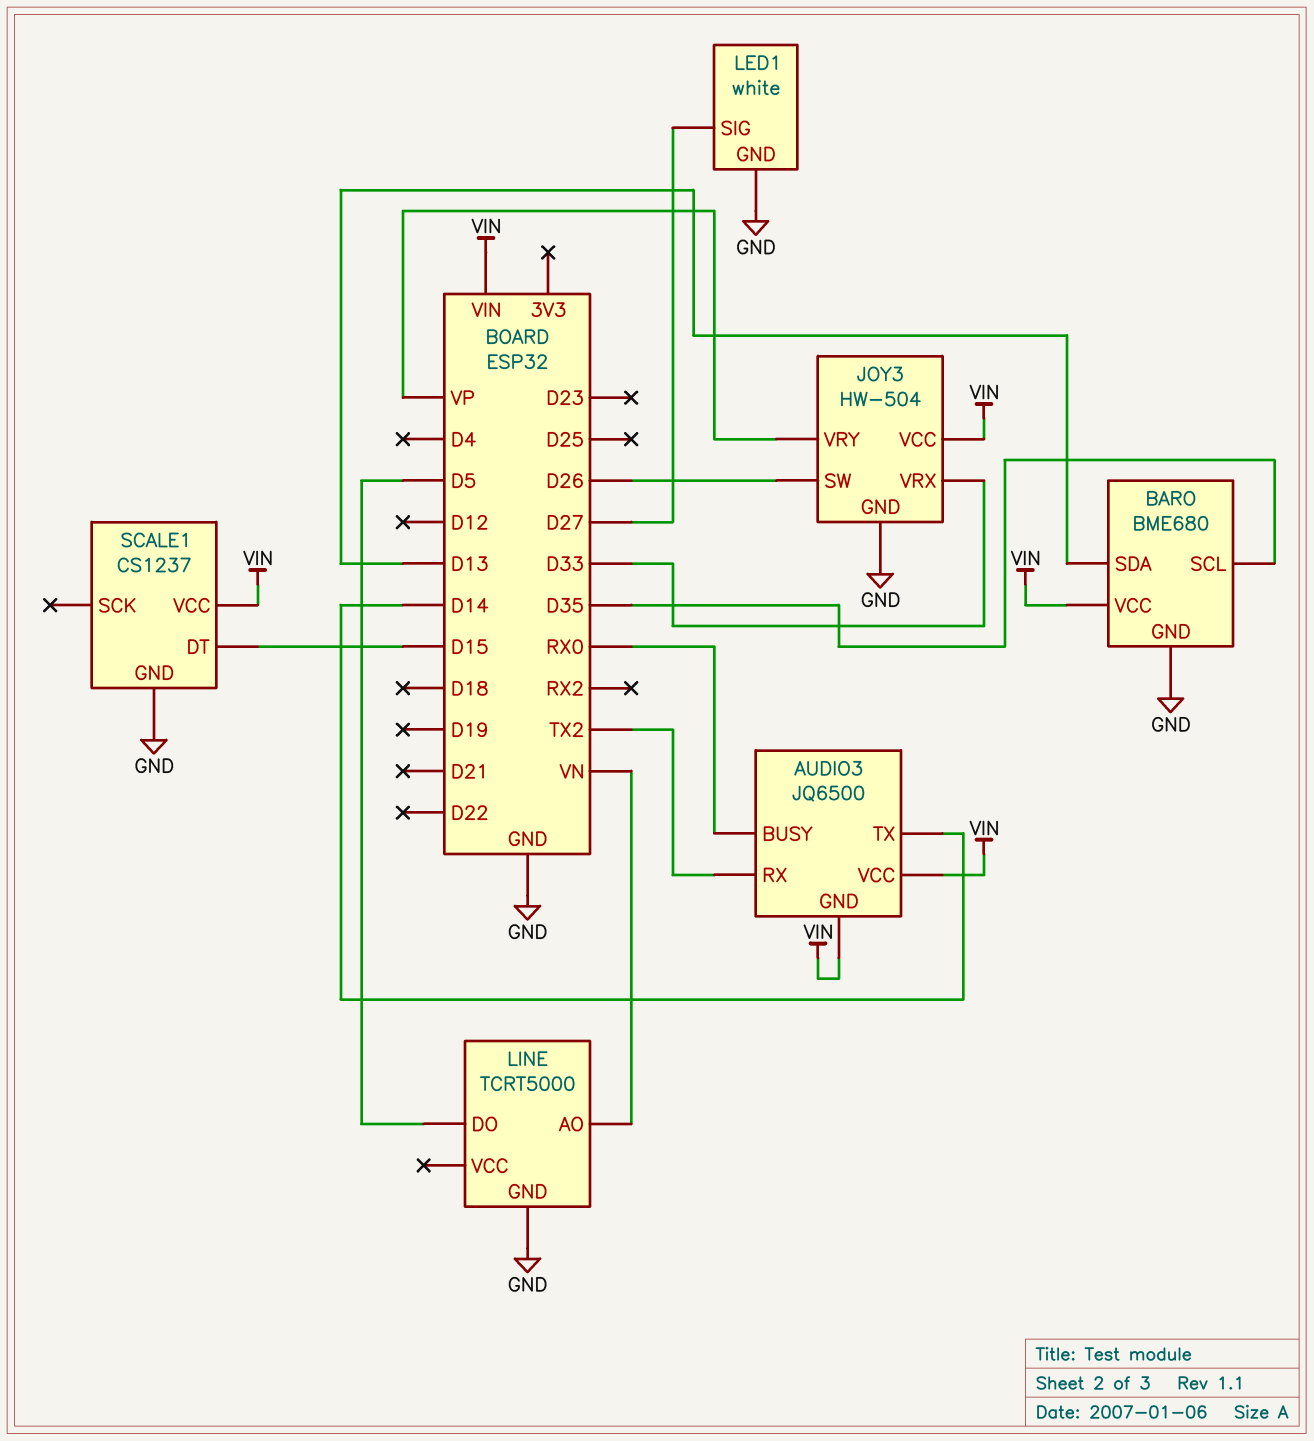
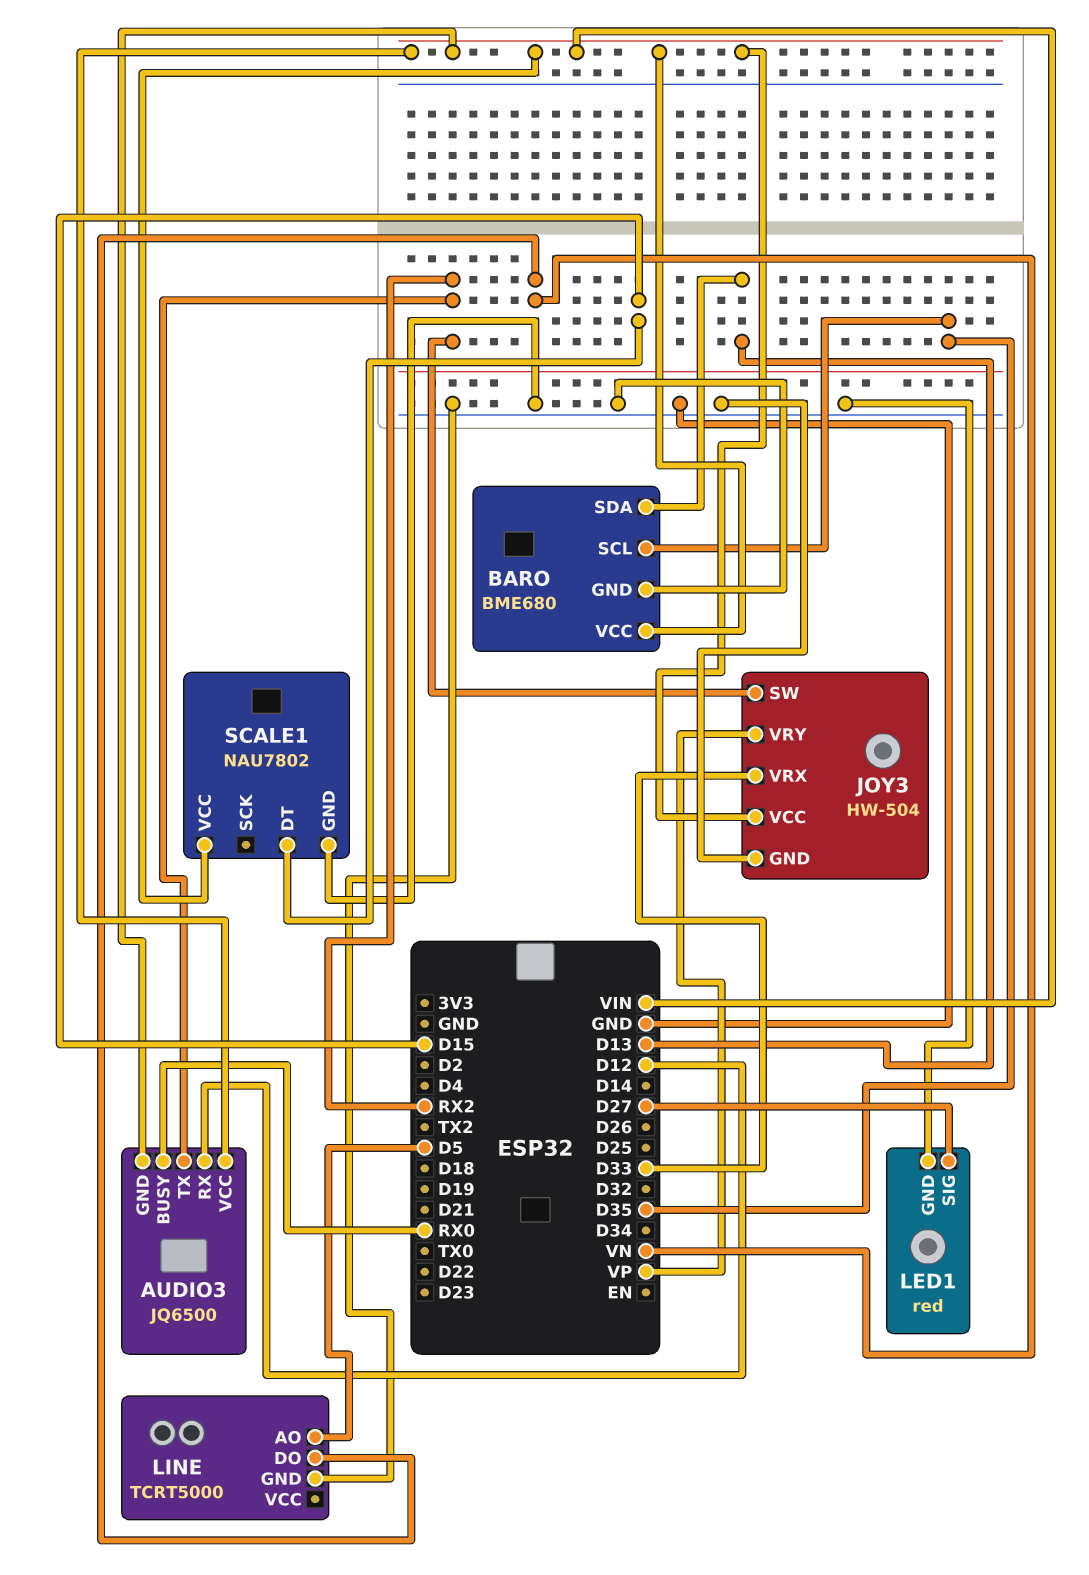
AUDIO3 pin RX: TX2 -> D12
AUDIO3 pin TX: D14 -> RX2
JOY3 pin SW: D26 -> RX2
LED1: white -> red
LINE pin AO: VN -> D5
LINE pin DO: D5 -> VN
SCALE1: CS1237 -> NAU7802

